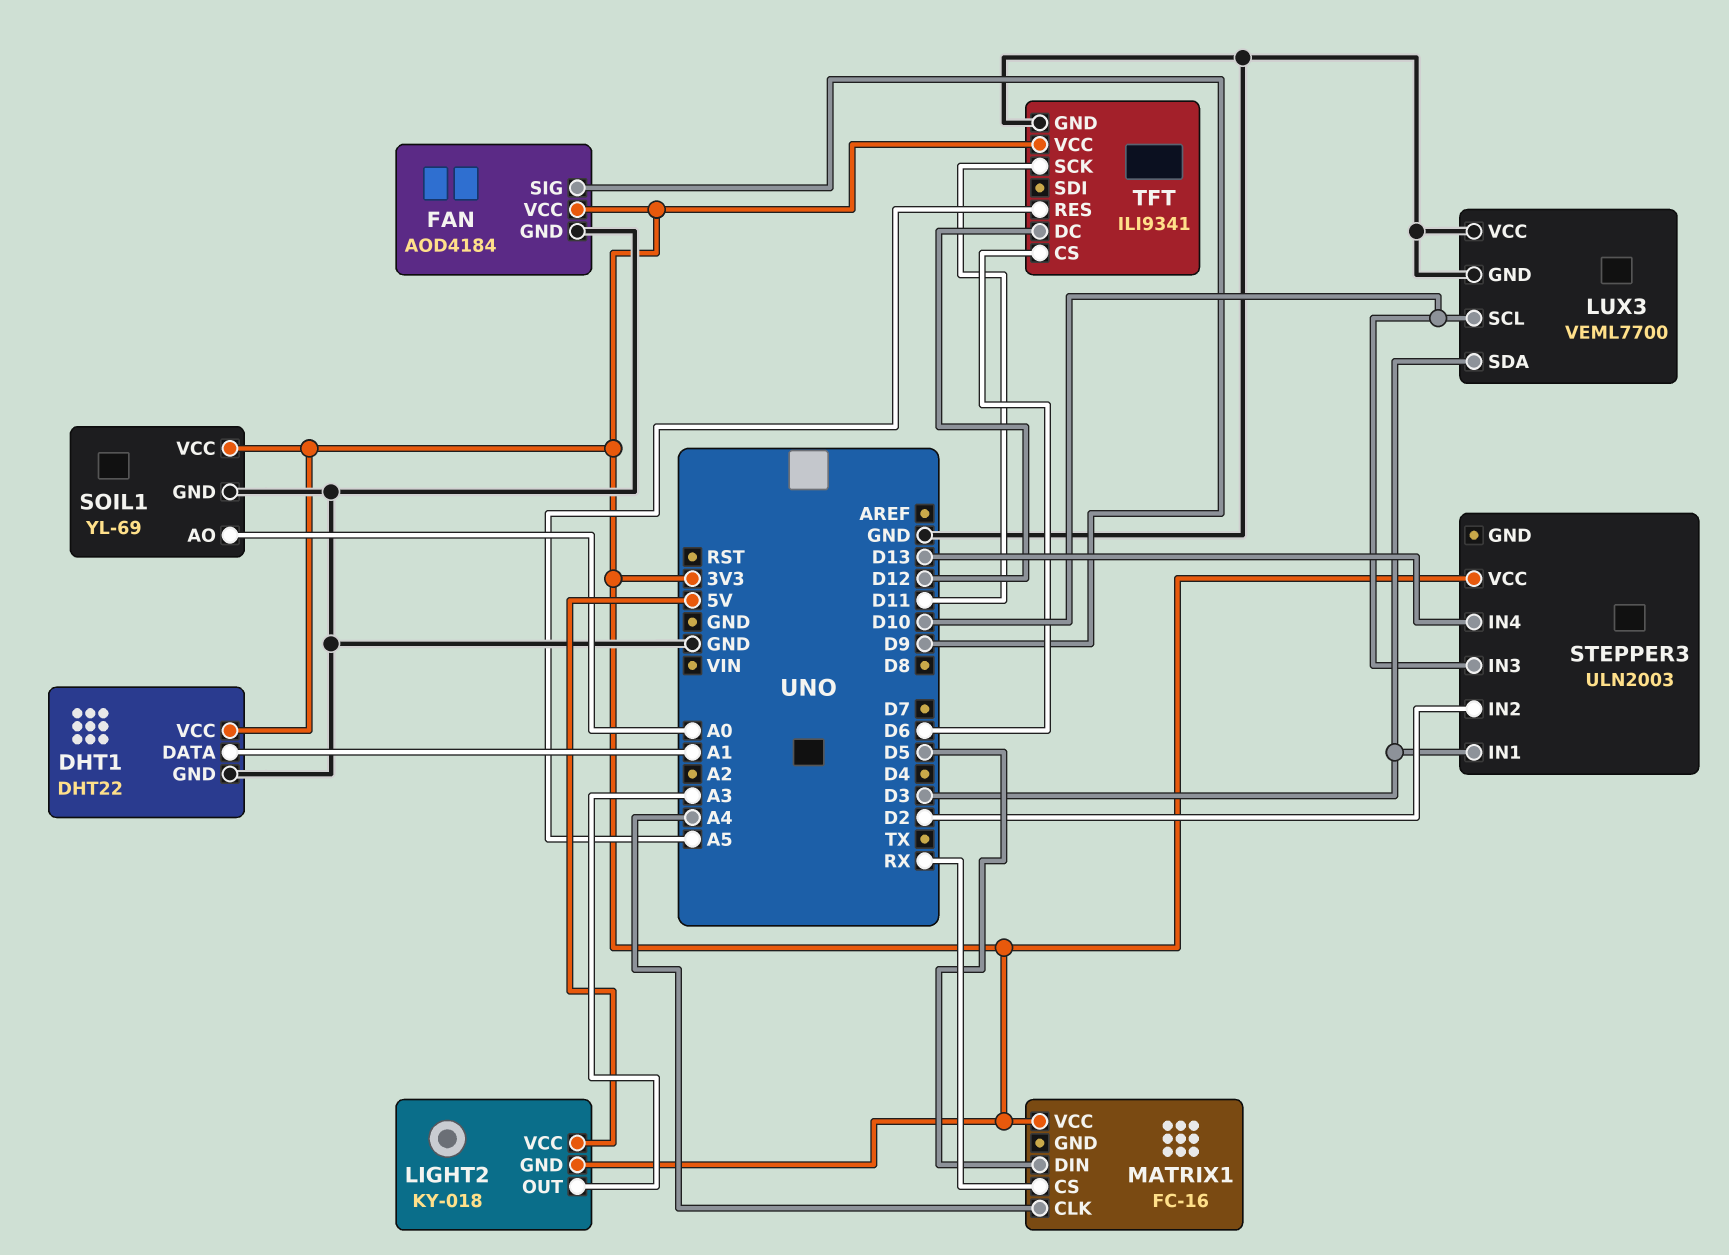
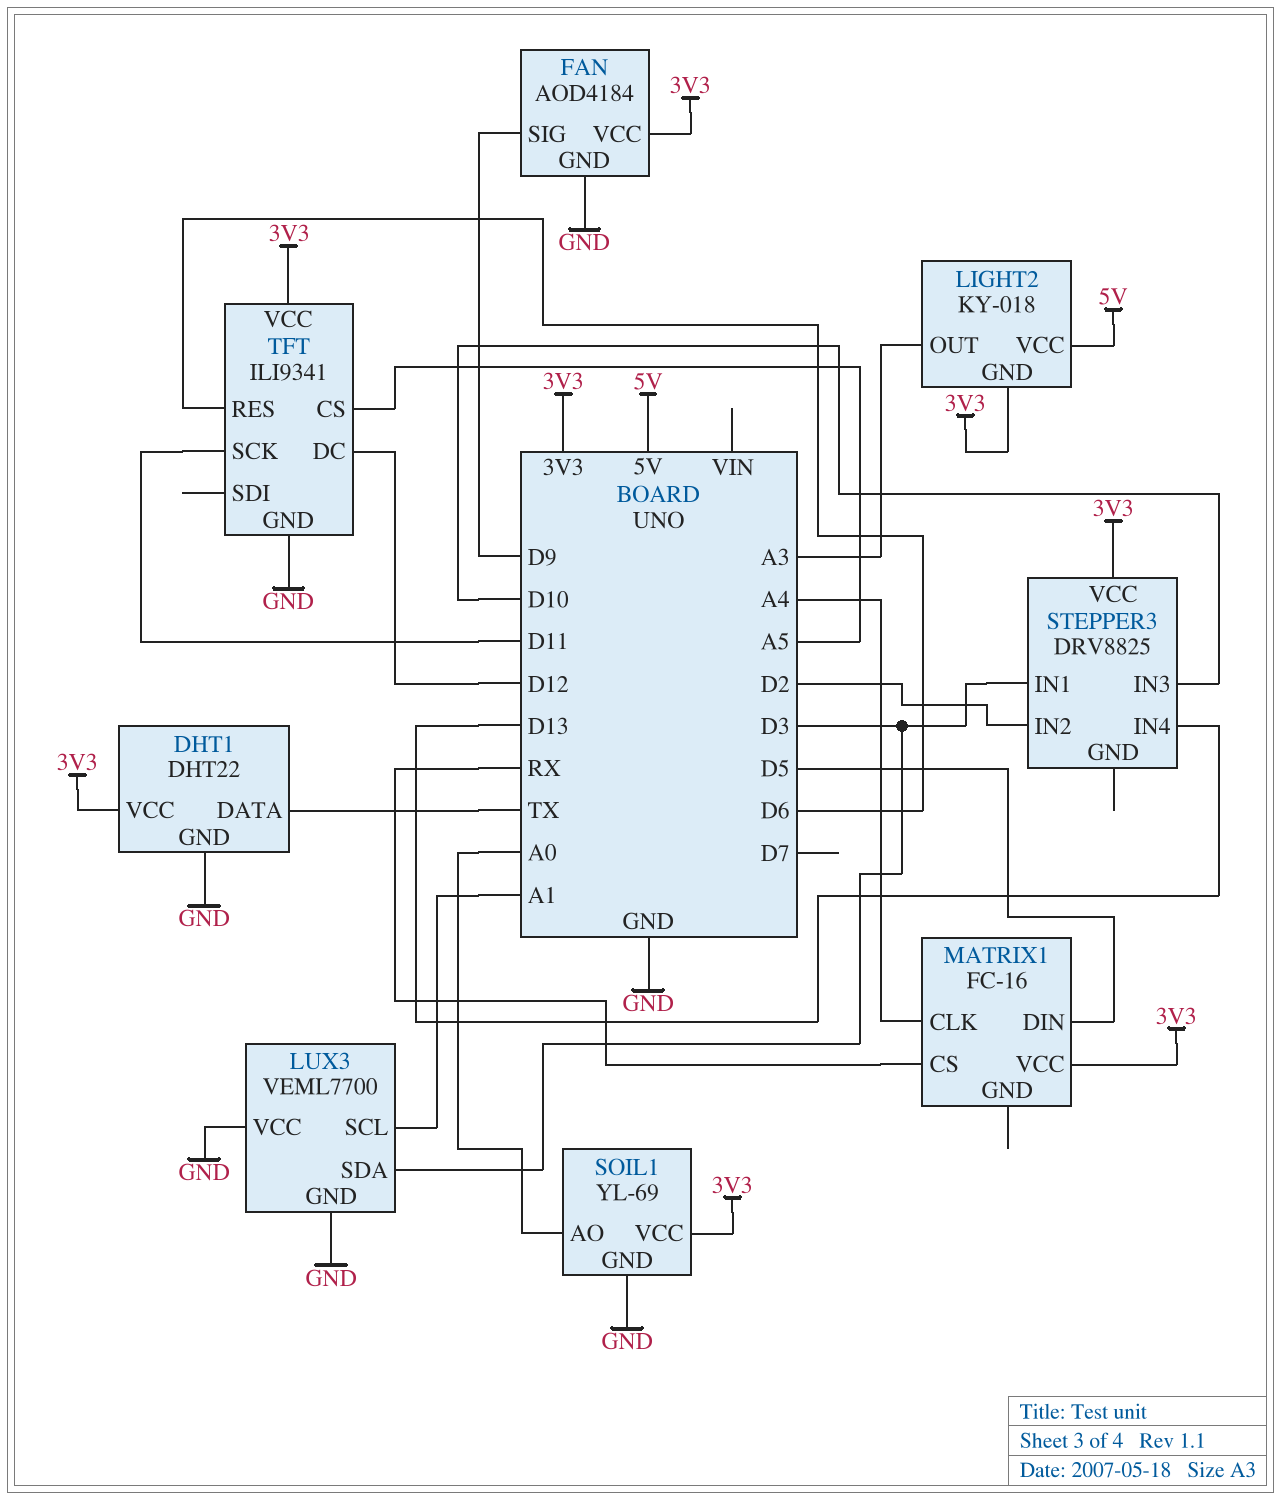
DHT1 pin DATA: A1 -> TX
LUX3 pin SCL: D10 -> A1
STEPPER3: ULN2003 -> DRV8825
TFT pin CS: D6 -> A5
TFT pin RES: A5 -> D6

